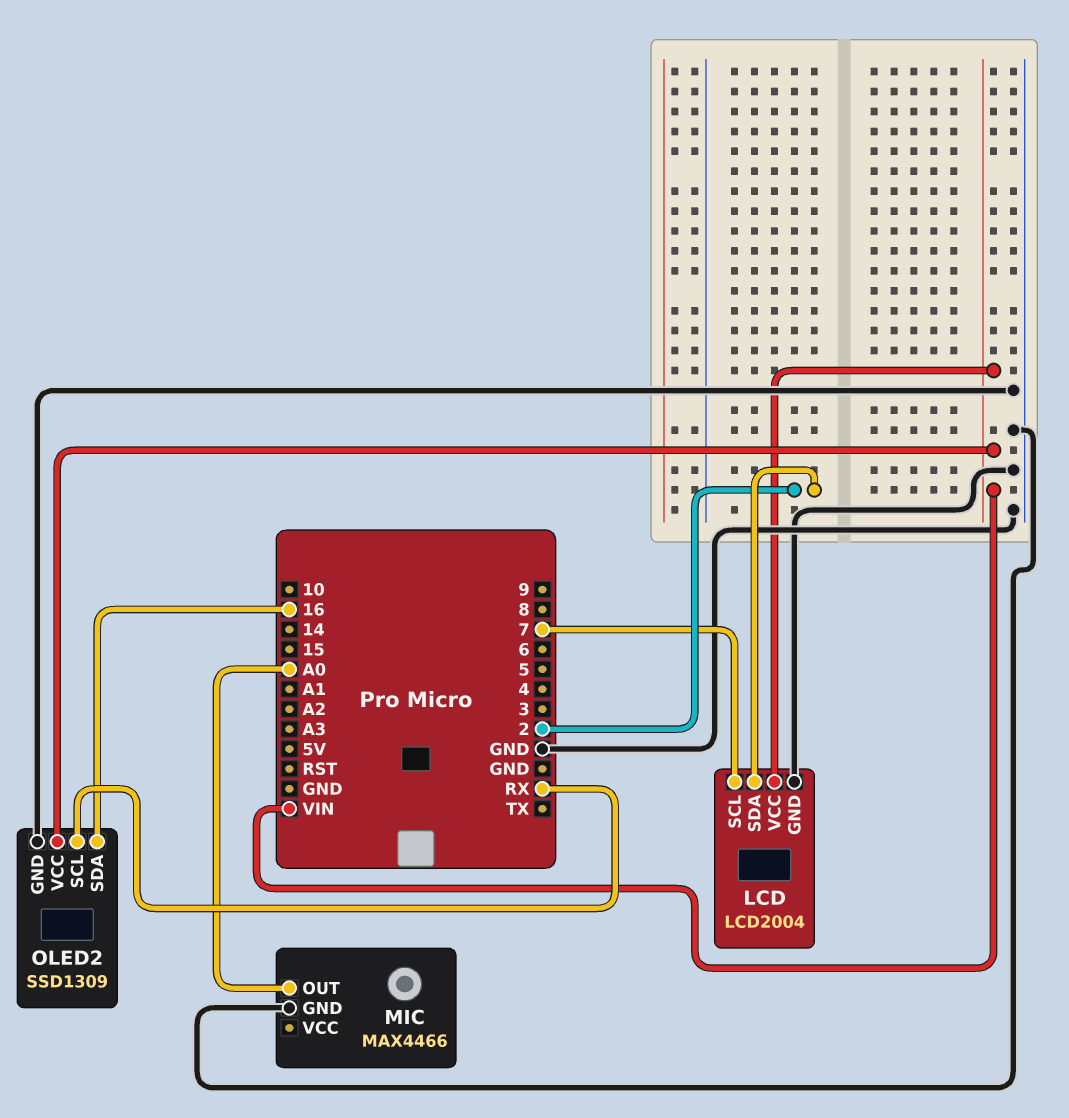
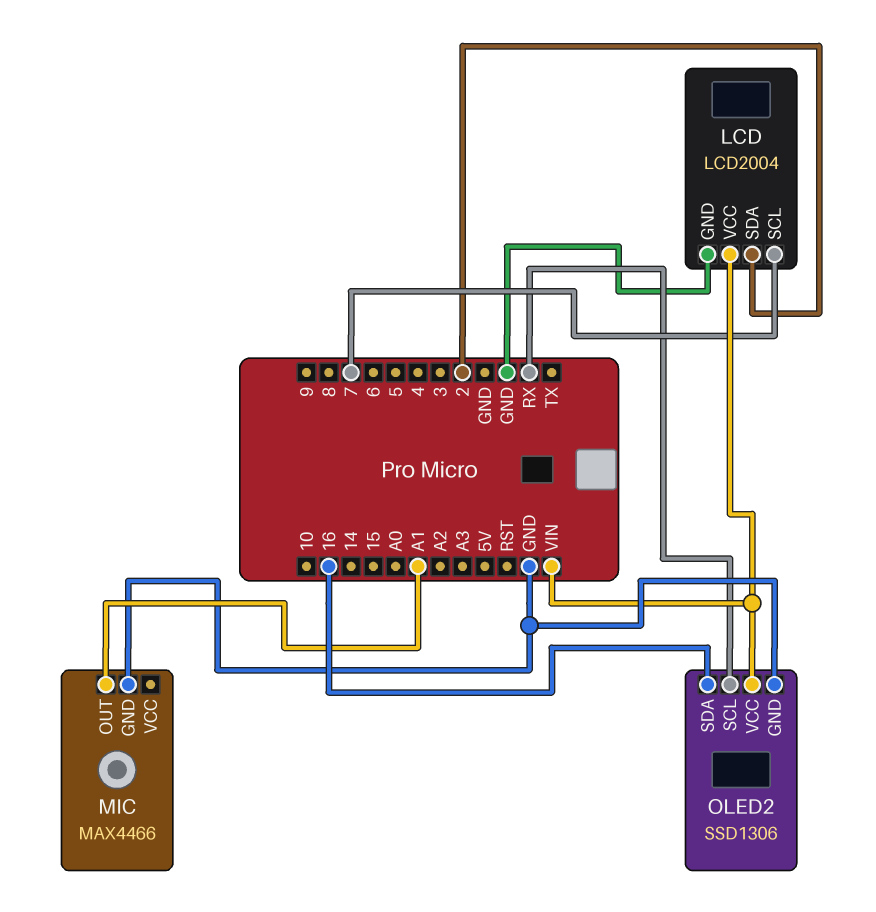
MIC pin OUT: A0 -> A1
OLED2: SSD1309 -> SSD1306

